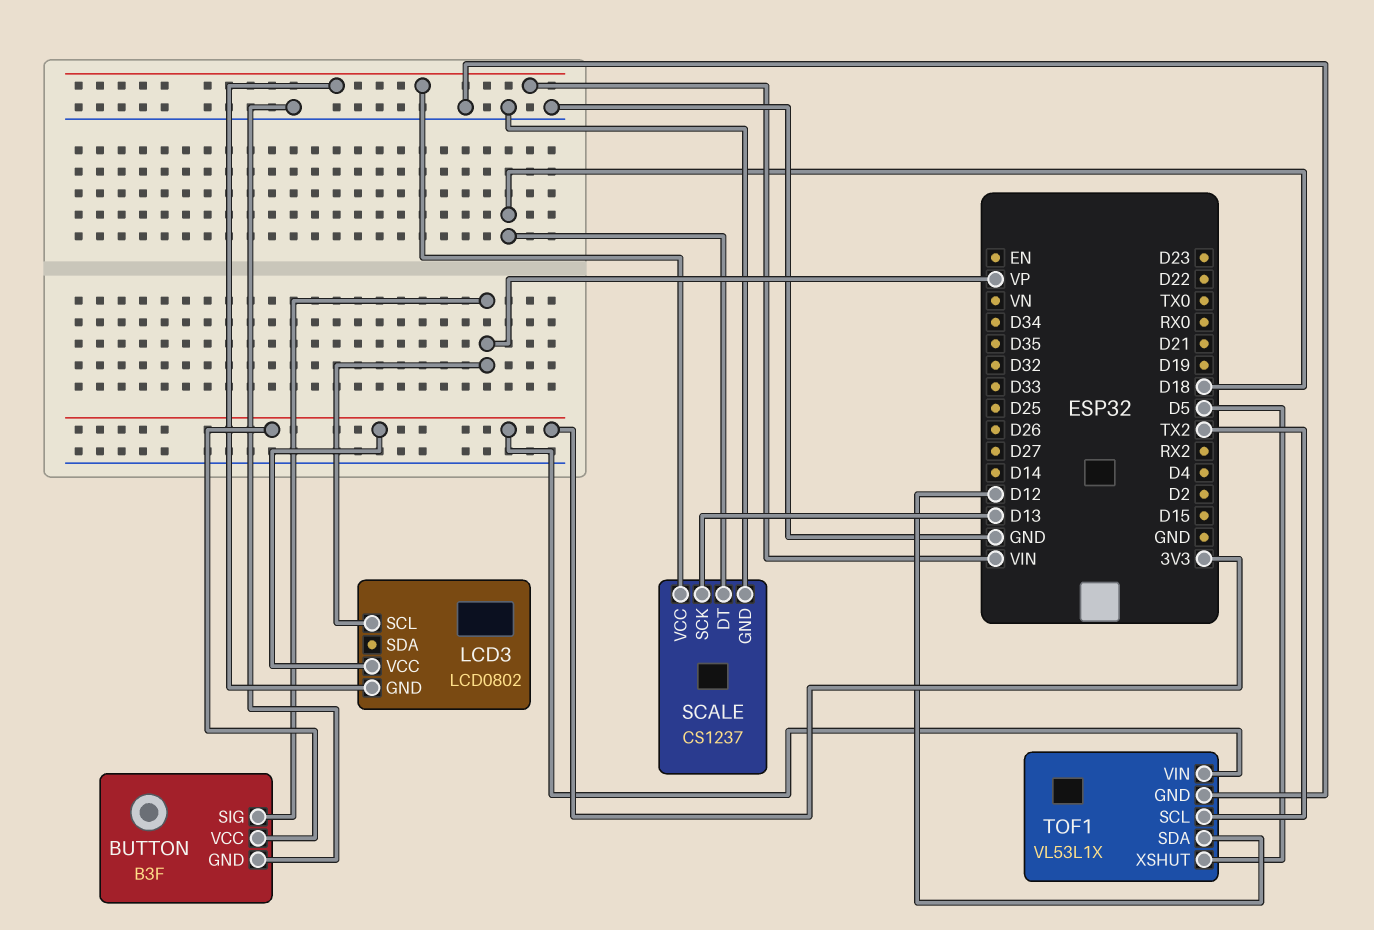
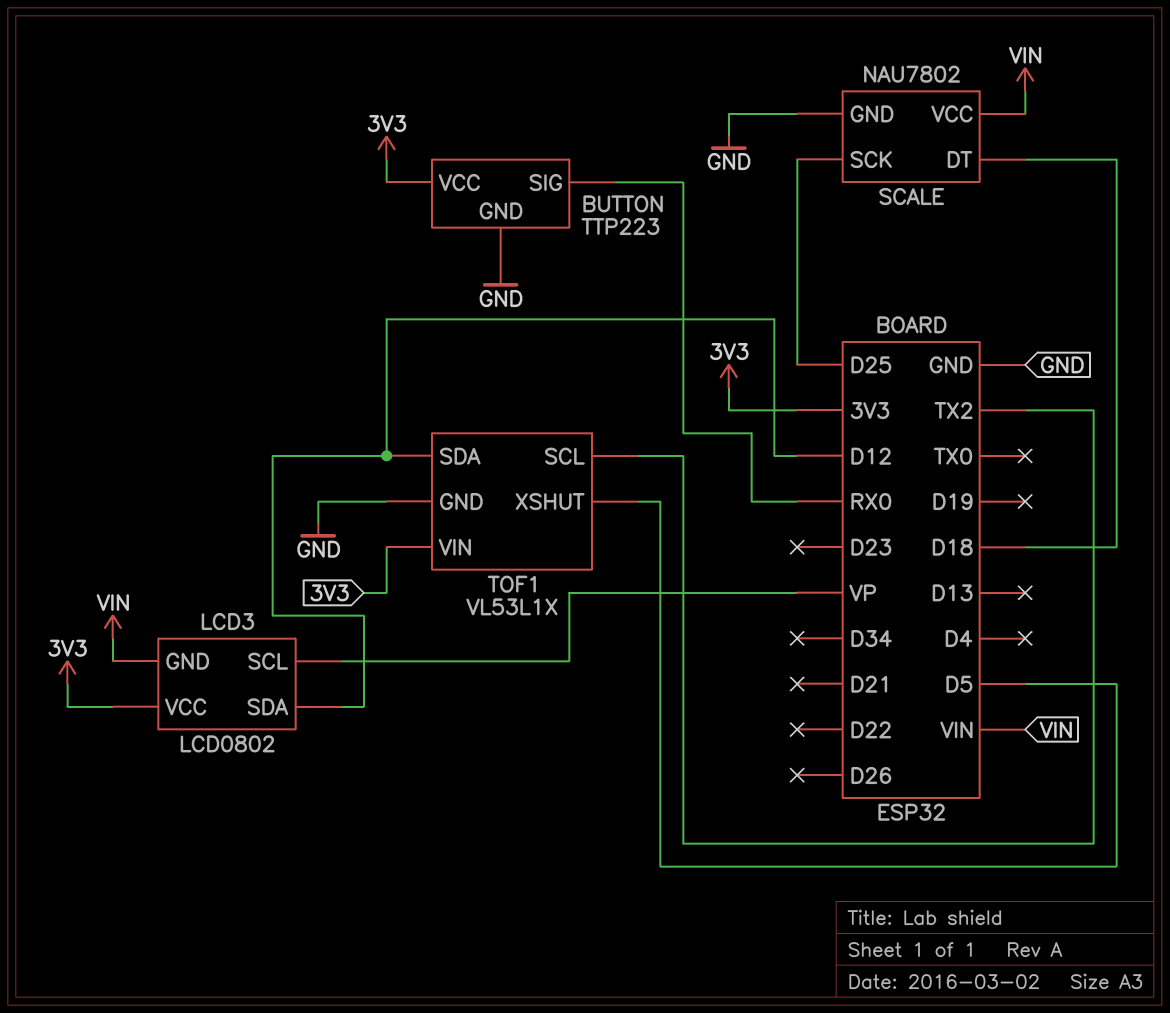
BUTTON: B3F -> TTP223
BUTTON pin SIG: VP -> RX0
LCD3 pin SDA: none -> D12
SCALE: CS1237 -> NAU7802
SCALE pin SCK: D13 -> D25

